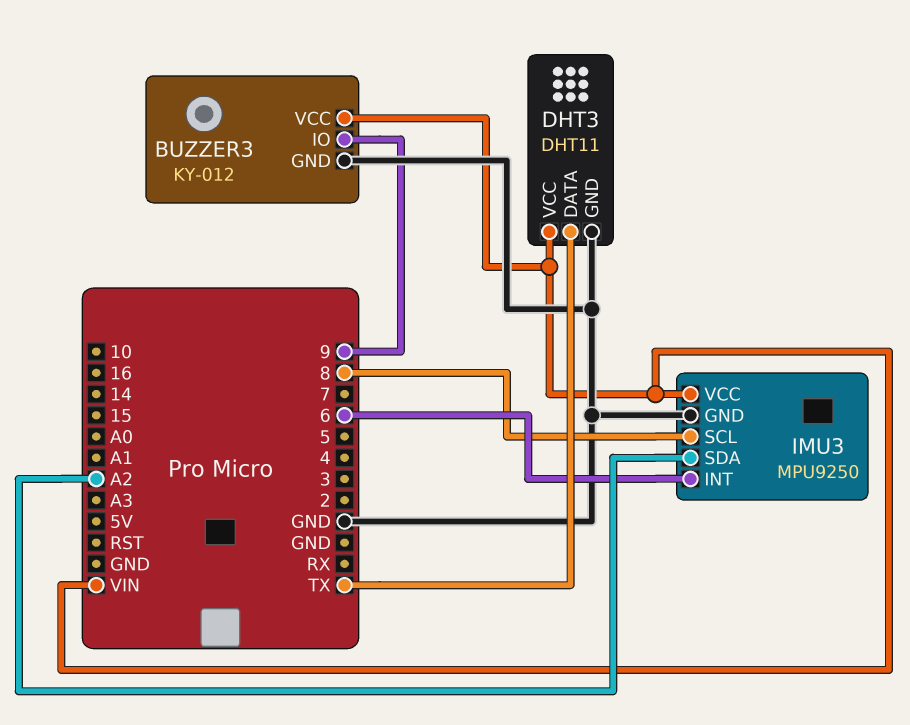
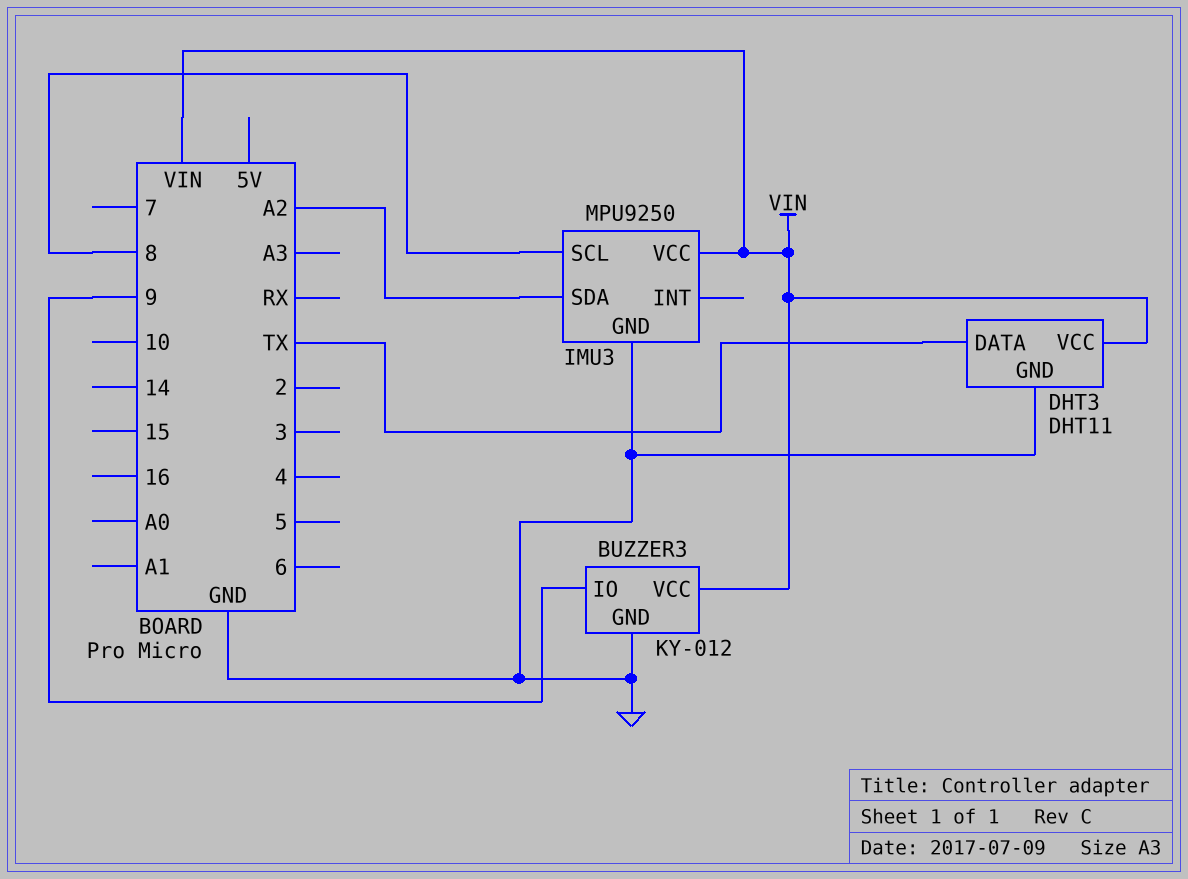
IMU3 pin INT: 6 -> none

